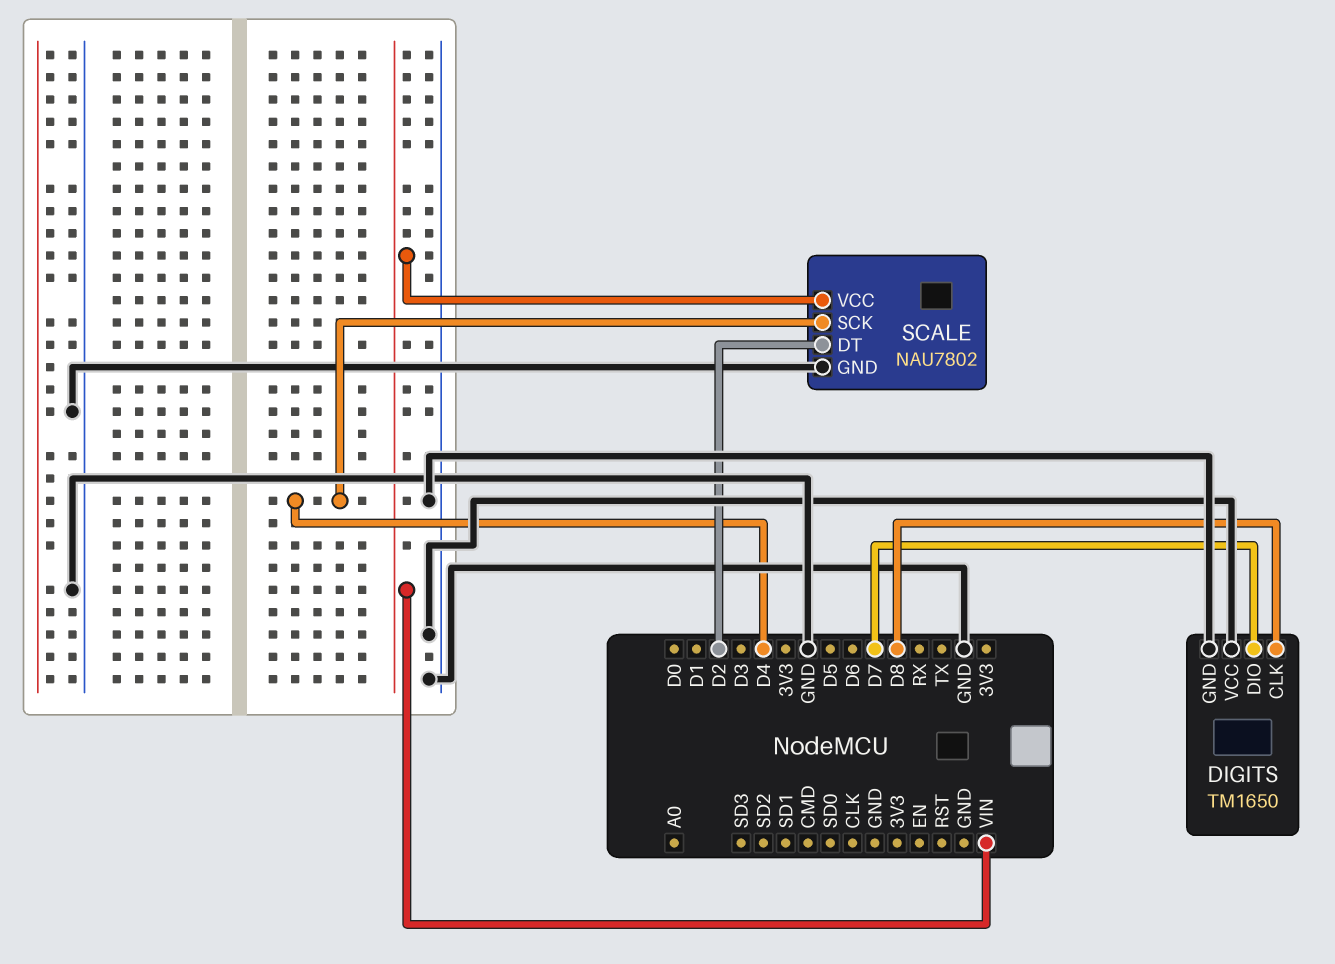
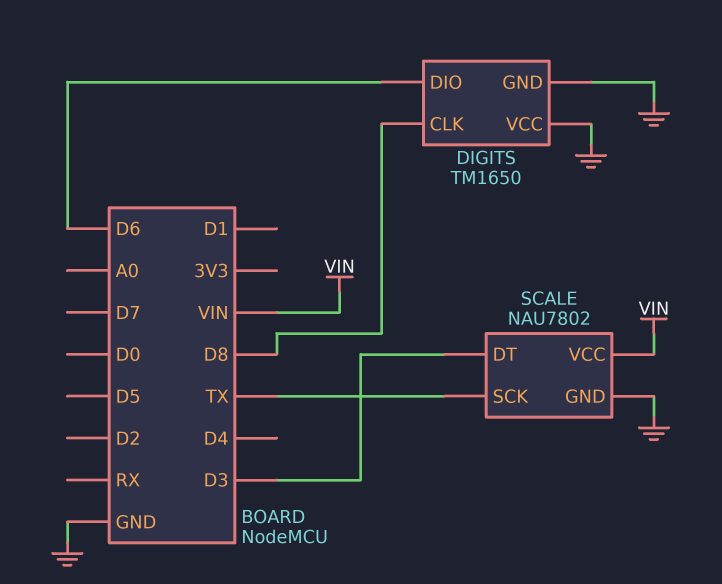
DIGITS pin DIO: D7 -> D6
SCALE pin DT: D2 -> D3
SCALE pin SCK: D4 -> TX

